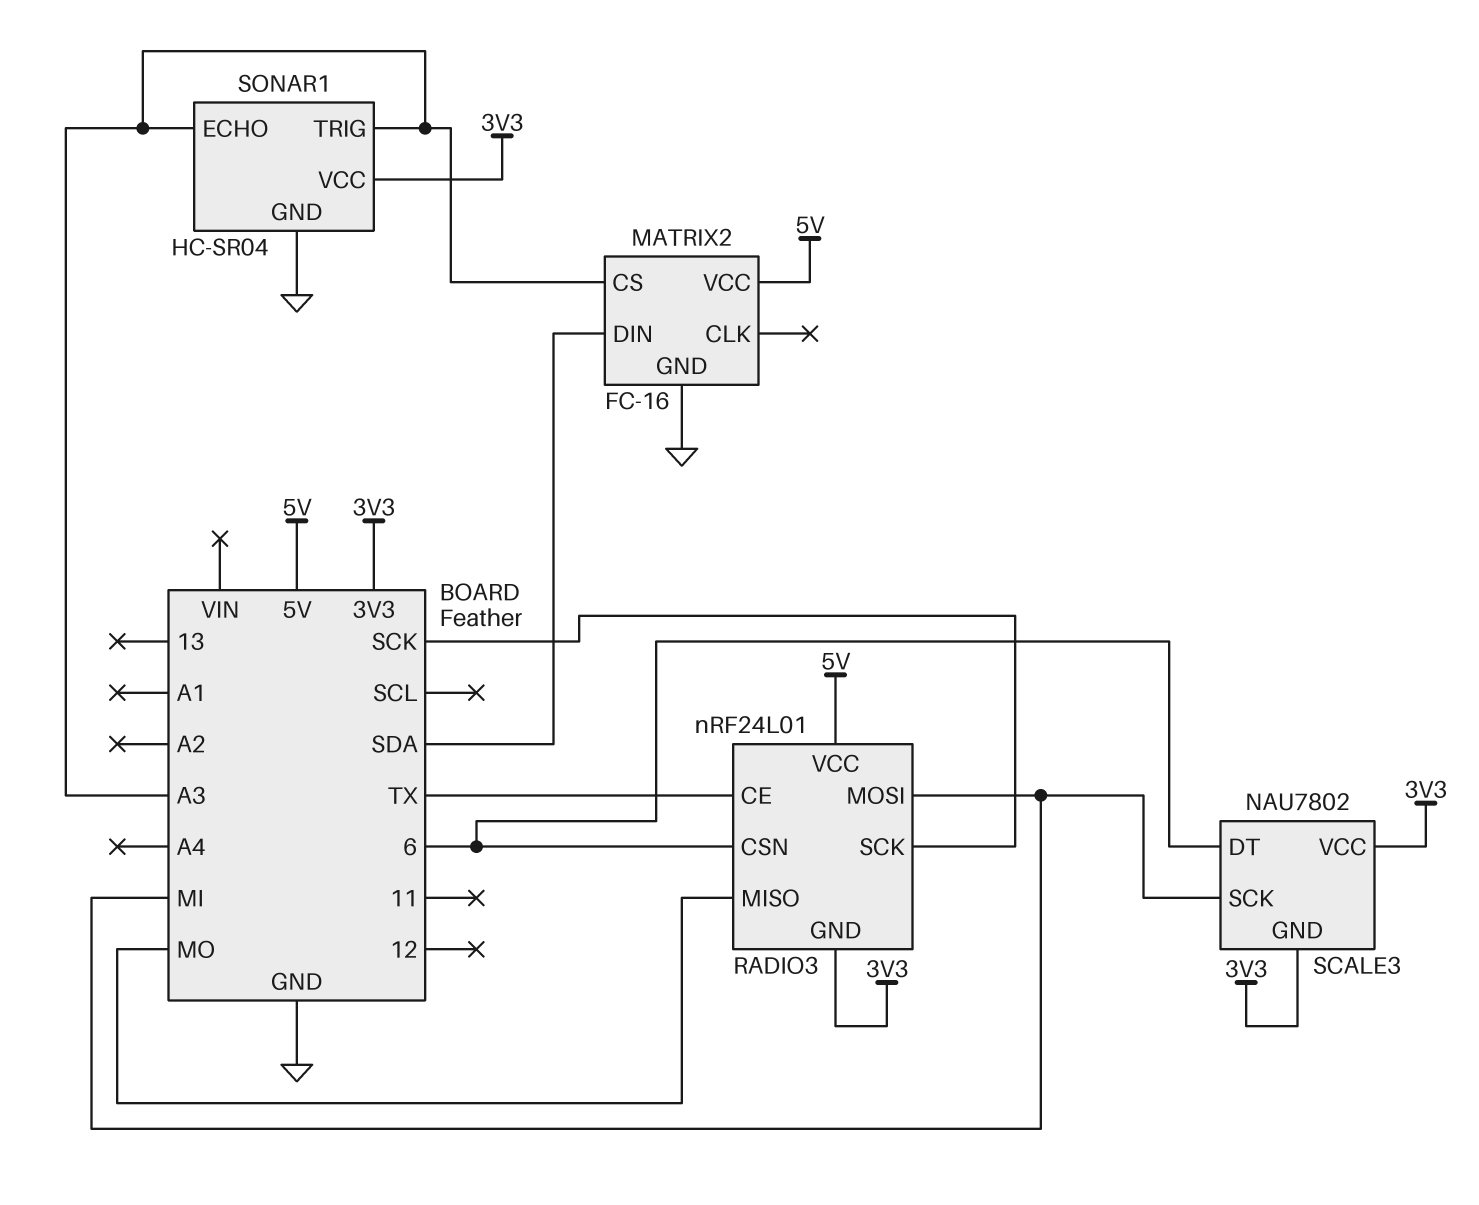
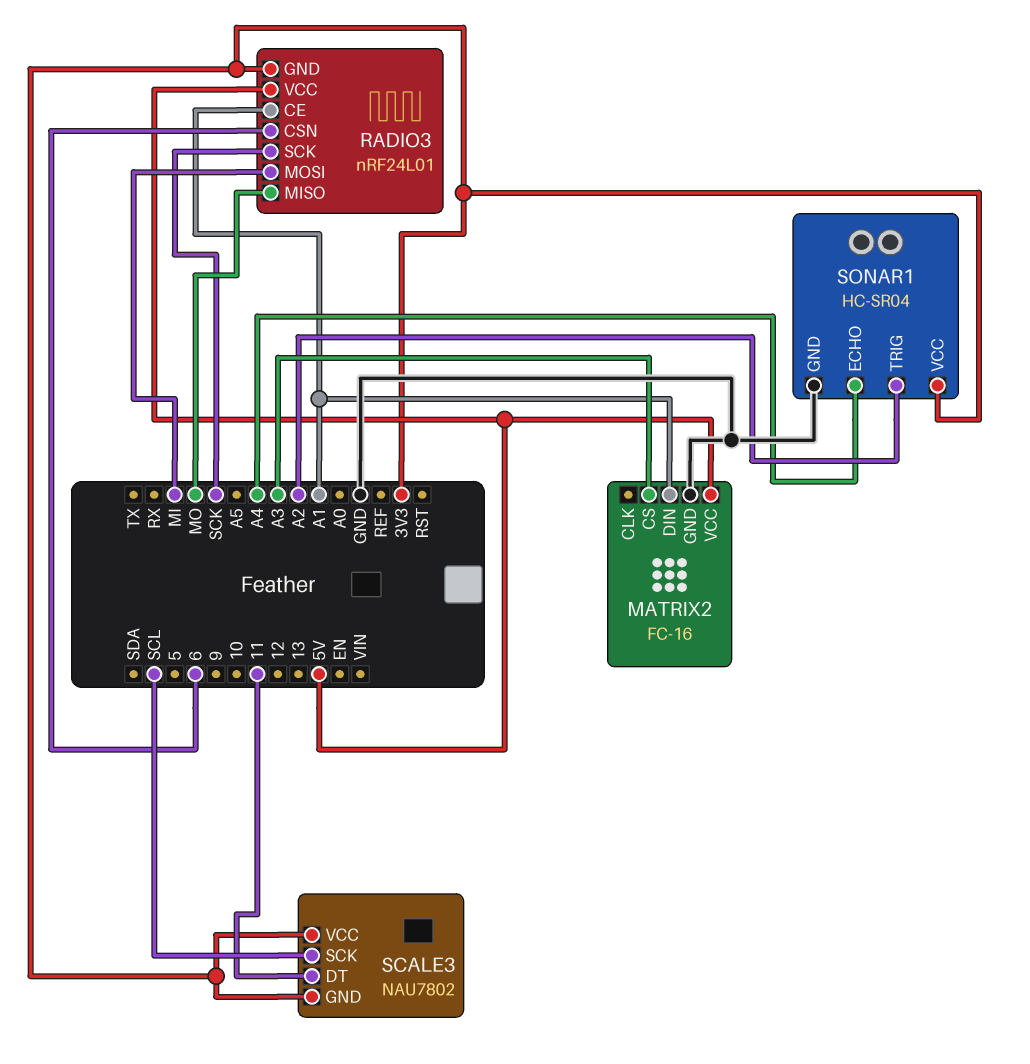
MATRIX2 pin DIN: SDA -> A1
RADIO3 pin CE: TX -> A1
SCALE3 pin DT: 6 -> 11
SCALE3 pin SCK: MI -> SCL
SONAR1 pin ECHO: A3 -> A4
SONAR1 pin TRIG: A3 -> A2

